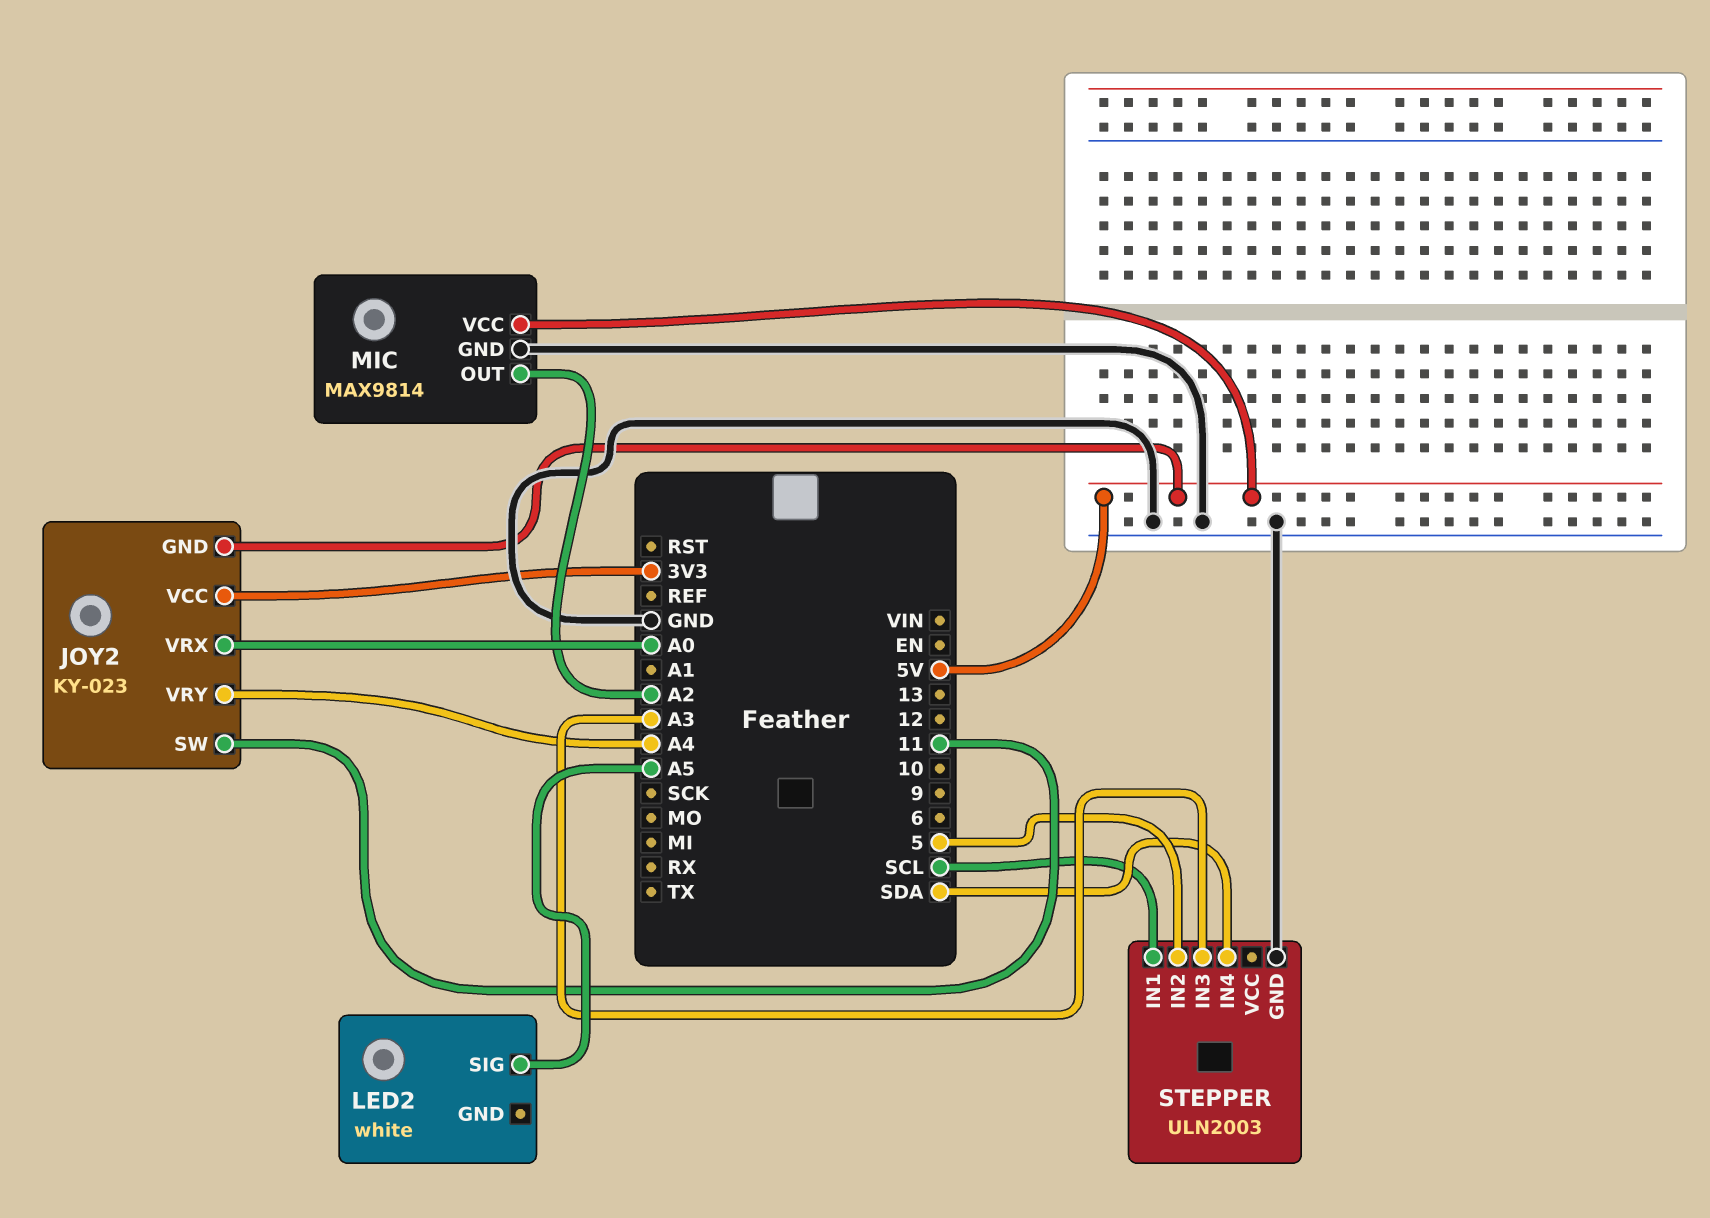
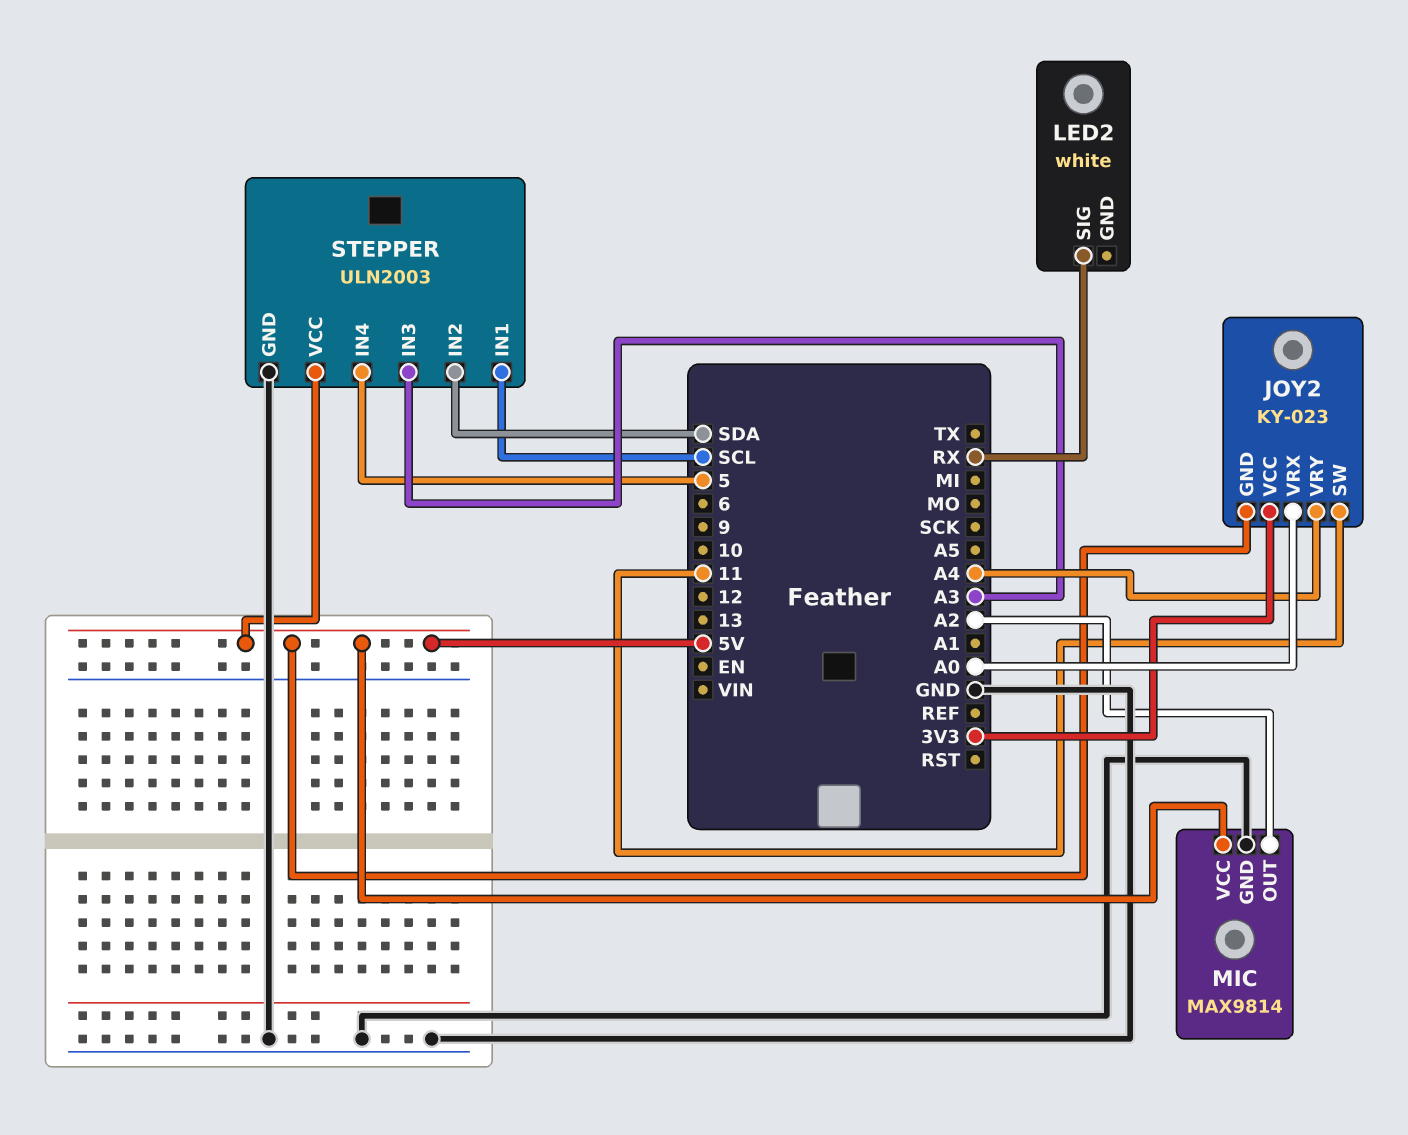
LED2 pin SIG: A5 -> RX
STEPPER pin IN2: 5 -> SDA
STEPPER pin IN4: SDA -> 5
STEPPER pin VCC: none -> 5V

